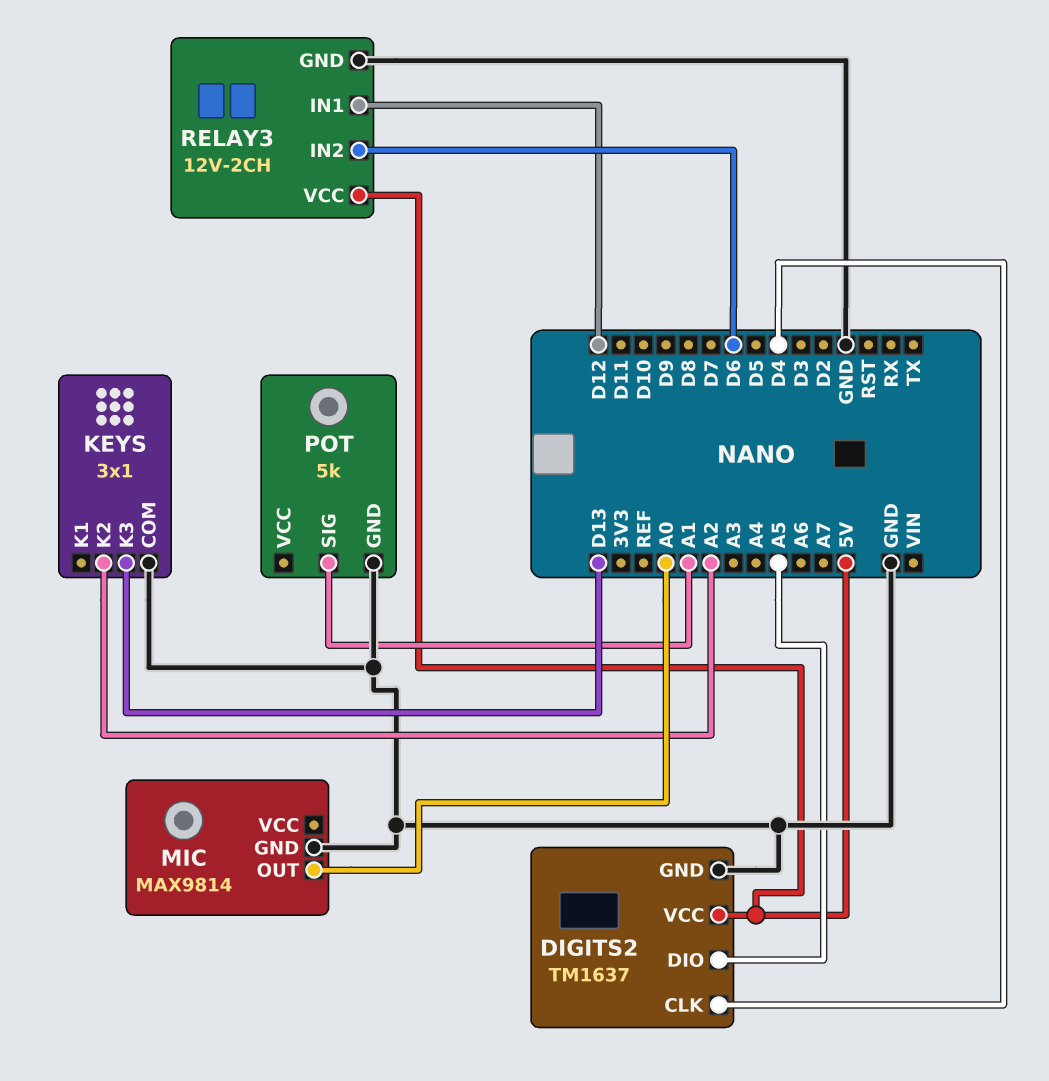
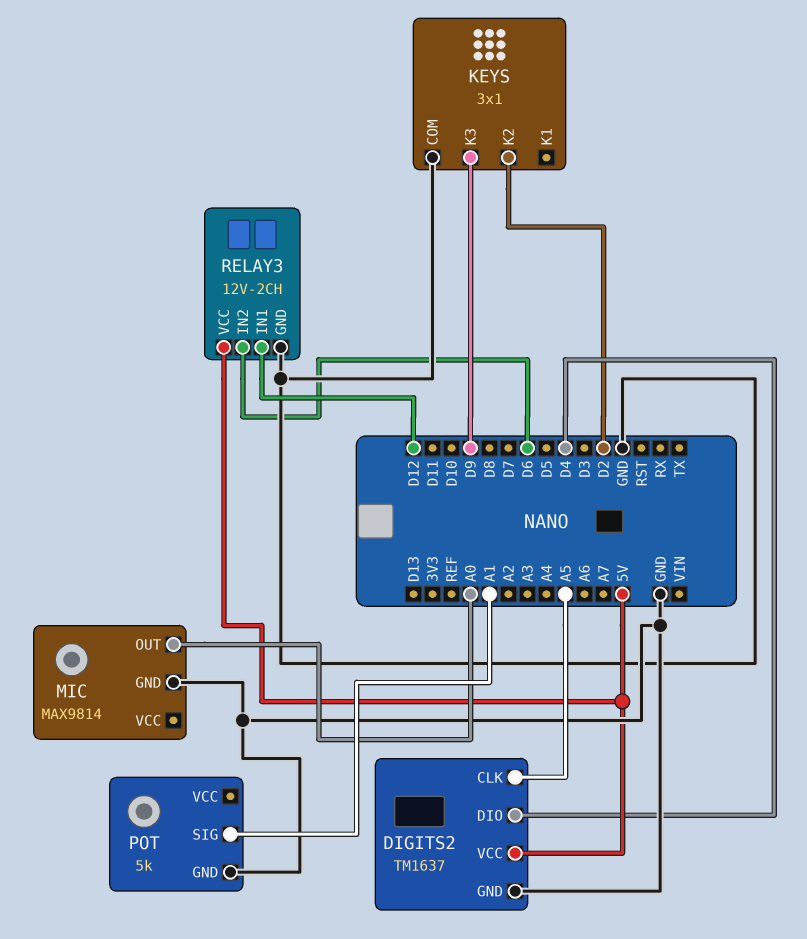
DIGITS2 pin CLK: D4 -> A5
DIGITS2 pin DIO: A5 -> D4
KEYS pin K2: A2 -> D2
KEYS pin K3: D13 -> D9

